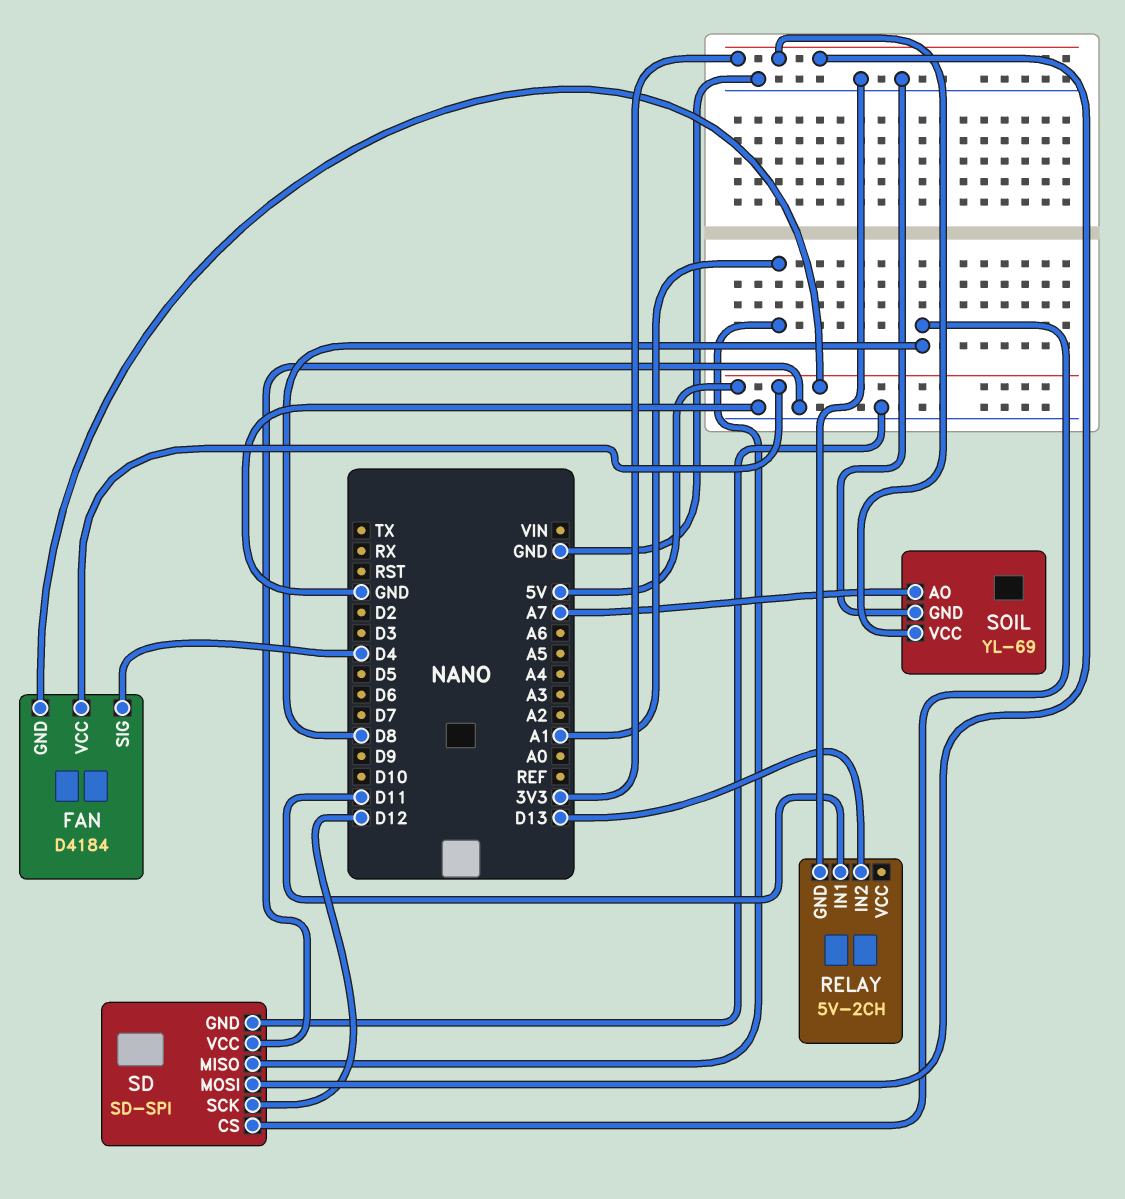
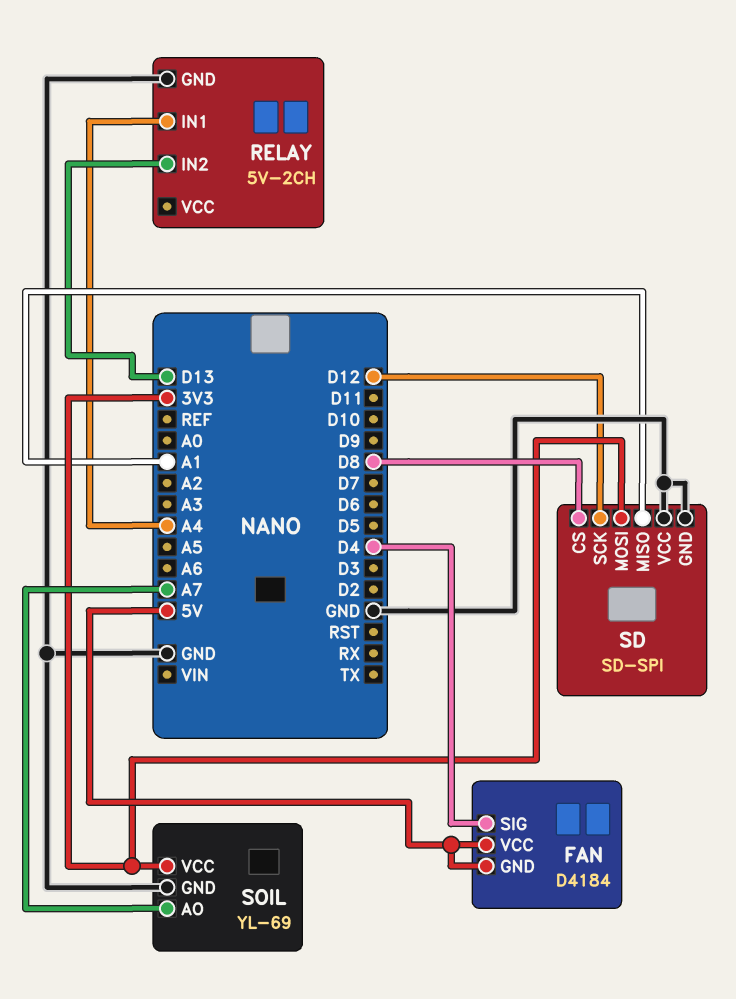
RELAY pin IN1: D11 -> A4

